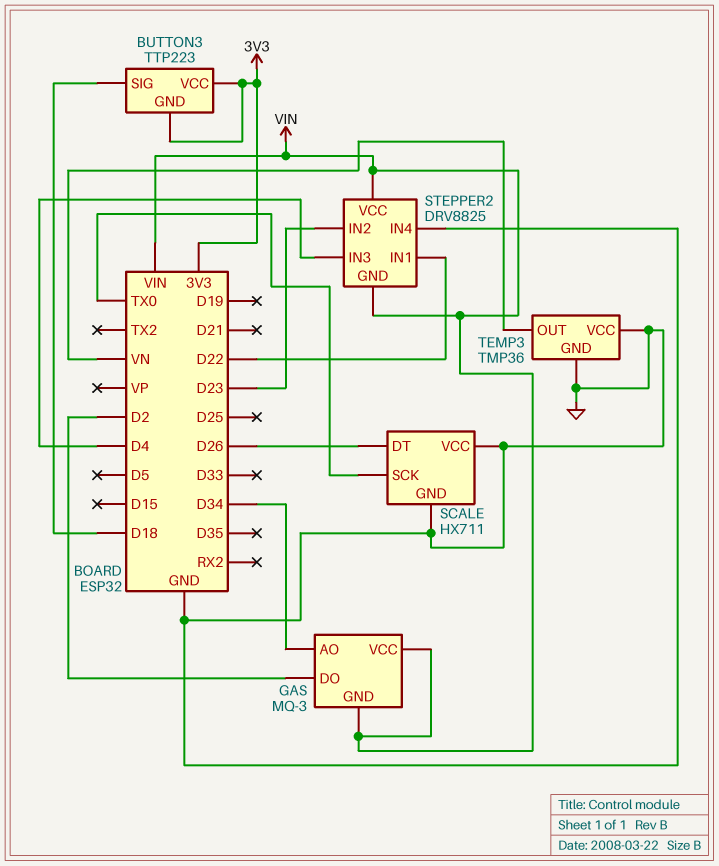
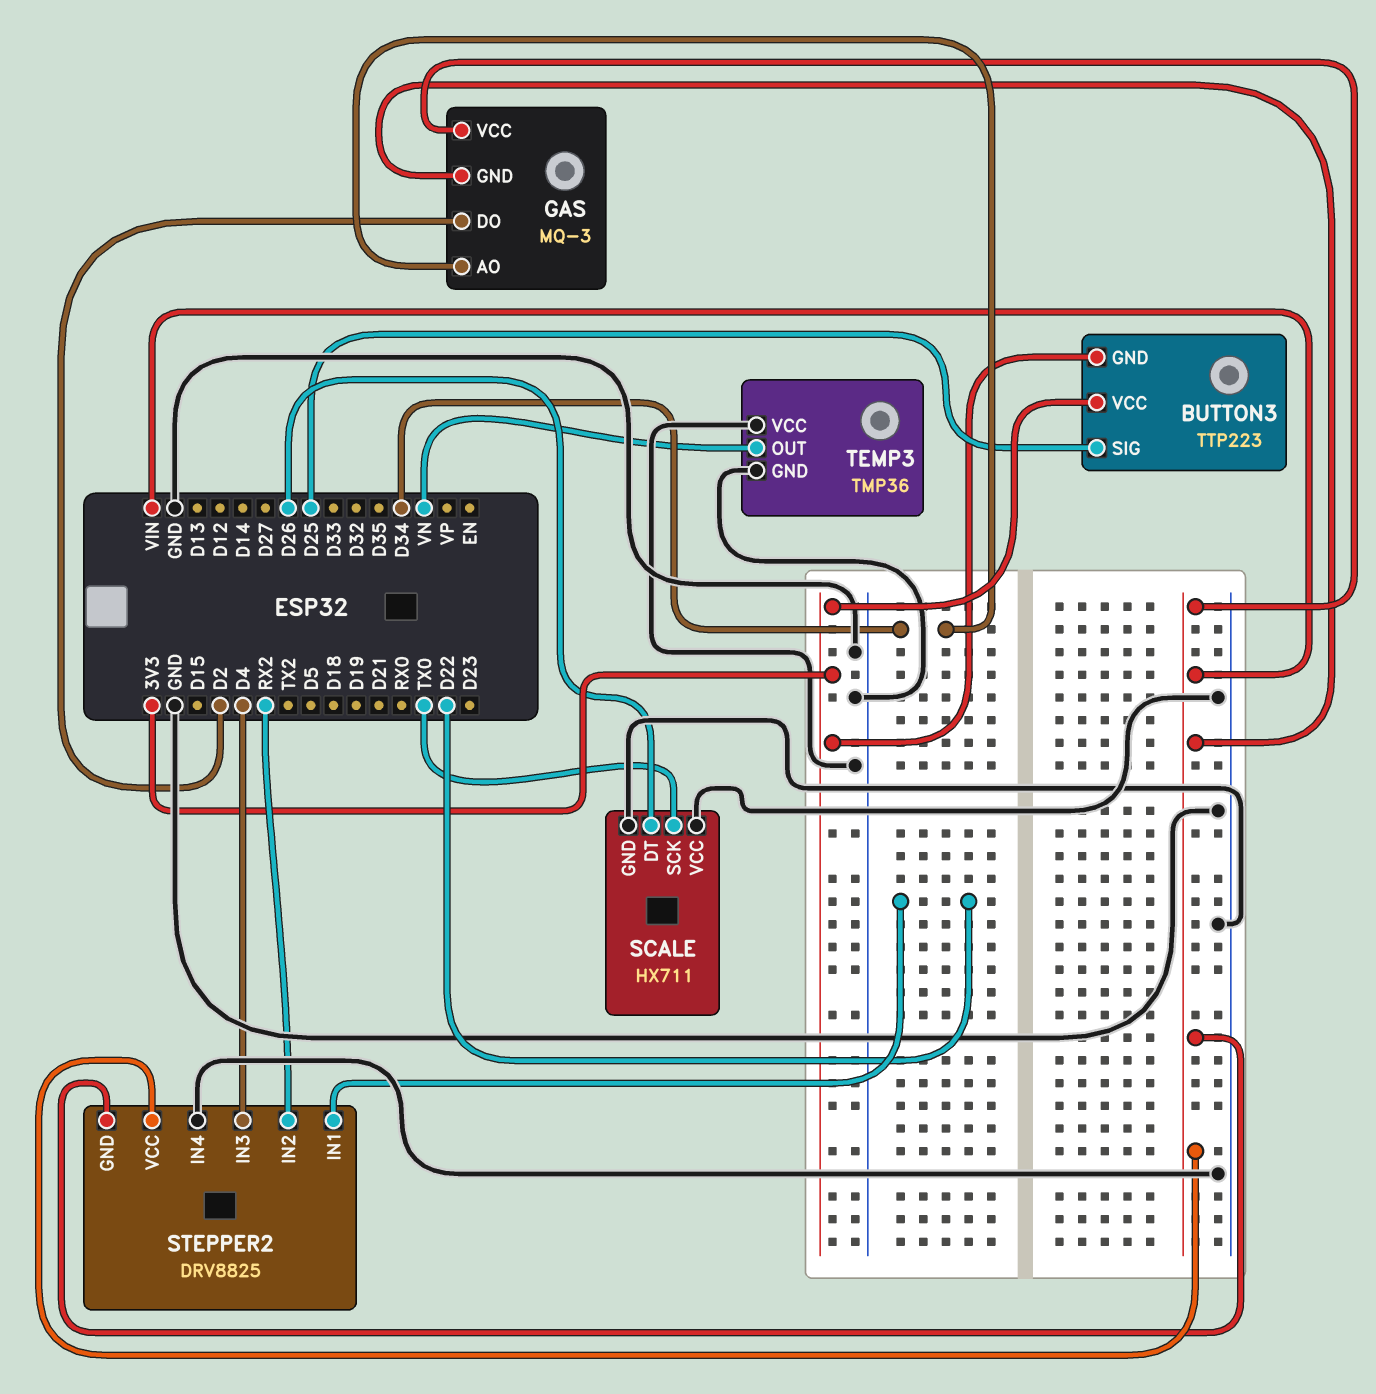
BUTTON3 pin SIG: D18 -> D25
STEPPER2 pin IN2: D23 -> RX2

